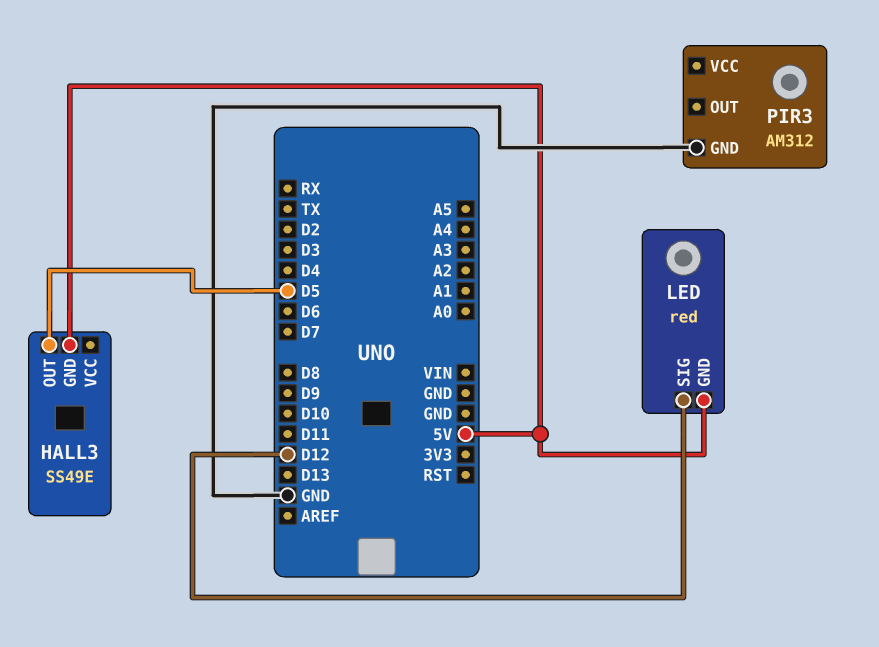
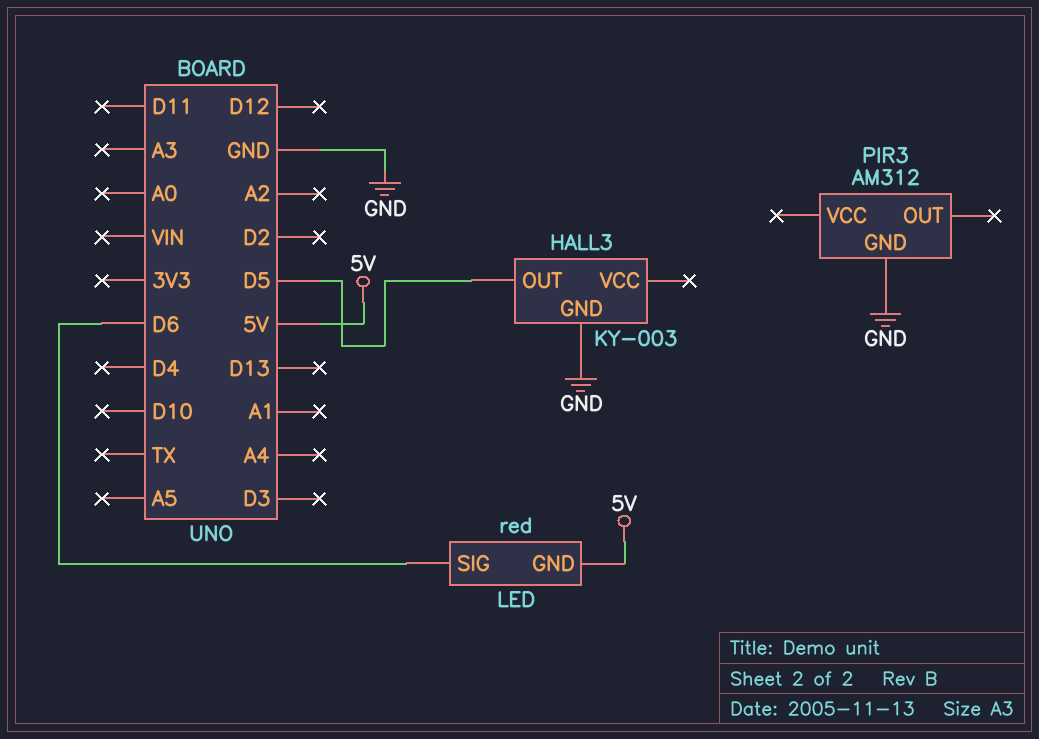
HALL3: SS49E -> KY-003
HALL3 pin GND: 5V -> GND
LED pin SIG: D12 -> D6

